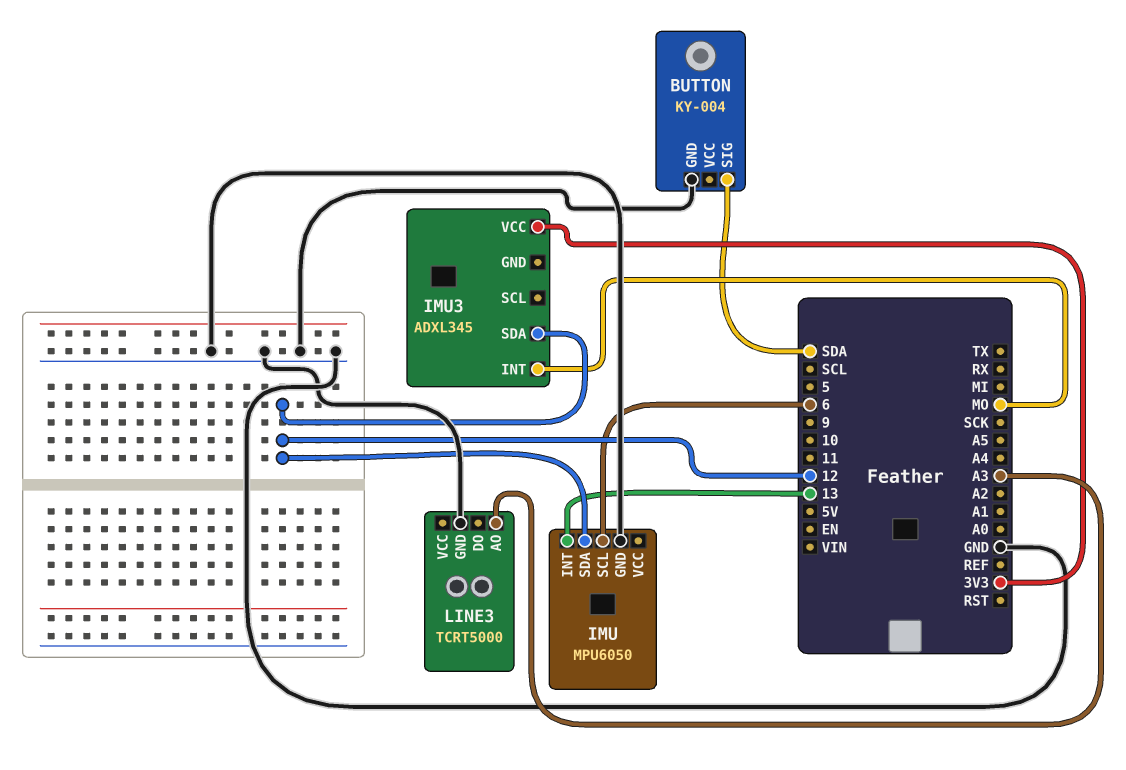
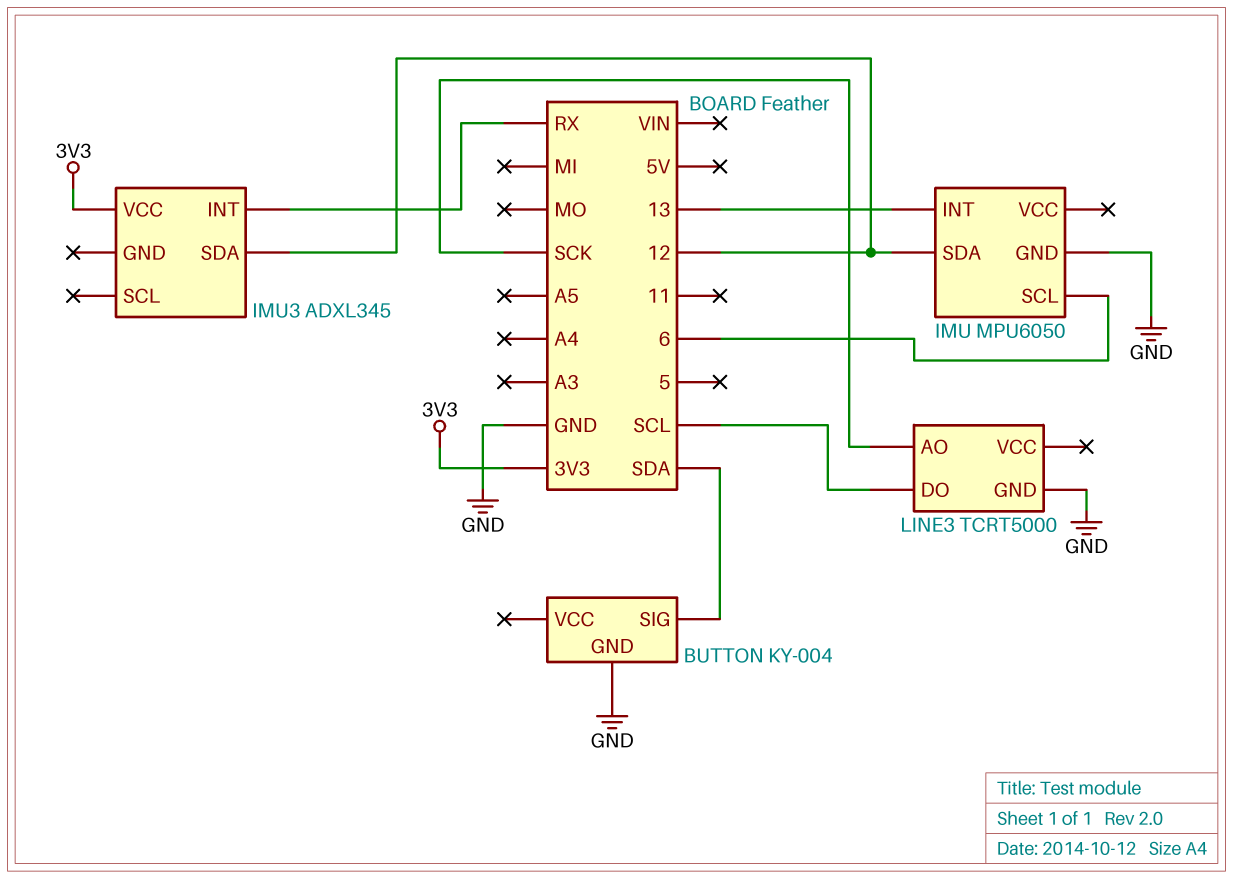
IMU3 pin INT: MO -> RX
LINE3 pin AO: A3 -> SCK
LINE3 pin DO: none -> SCL

